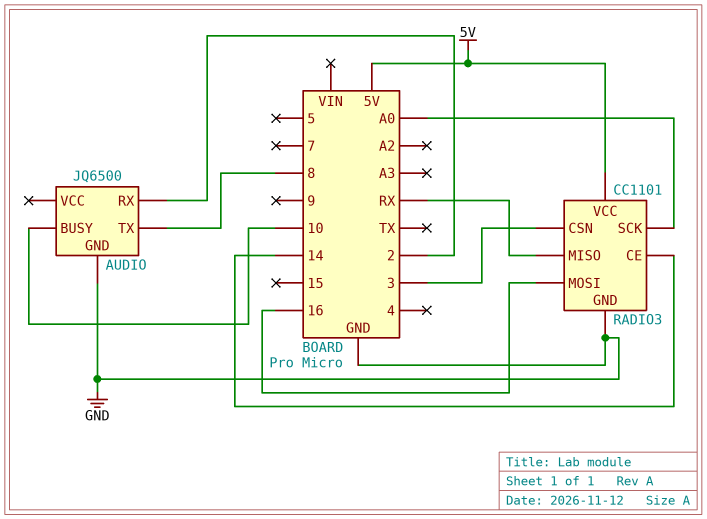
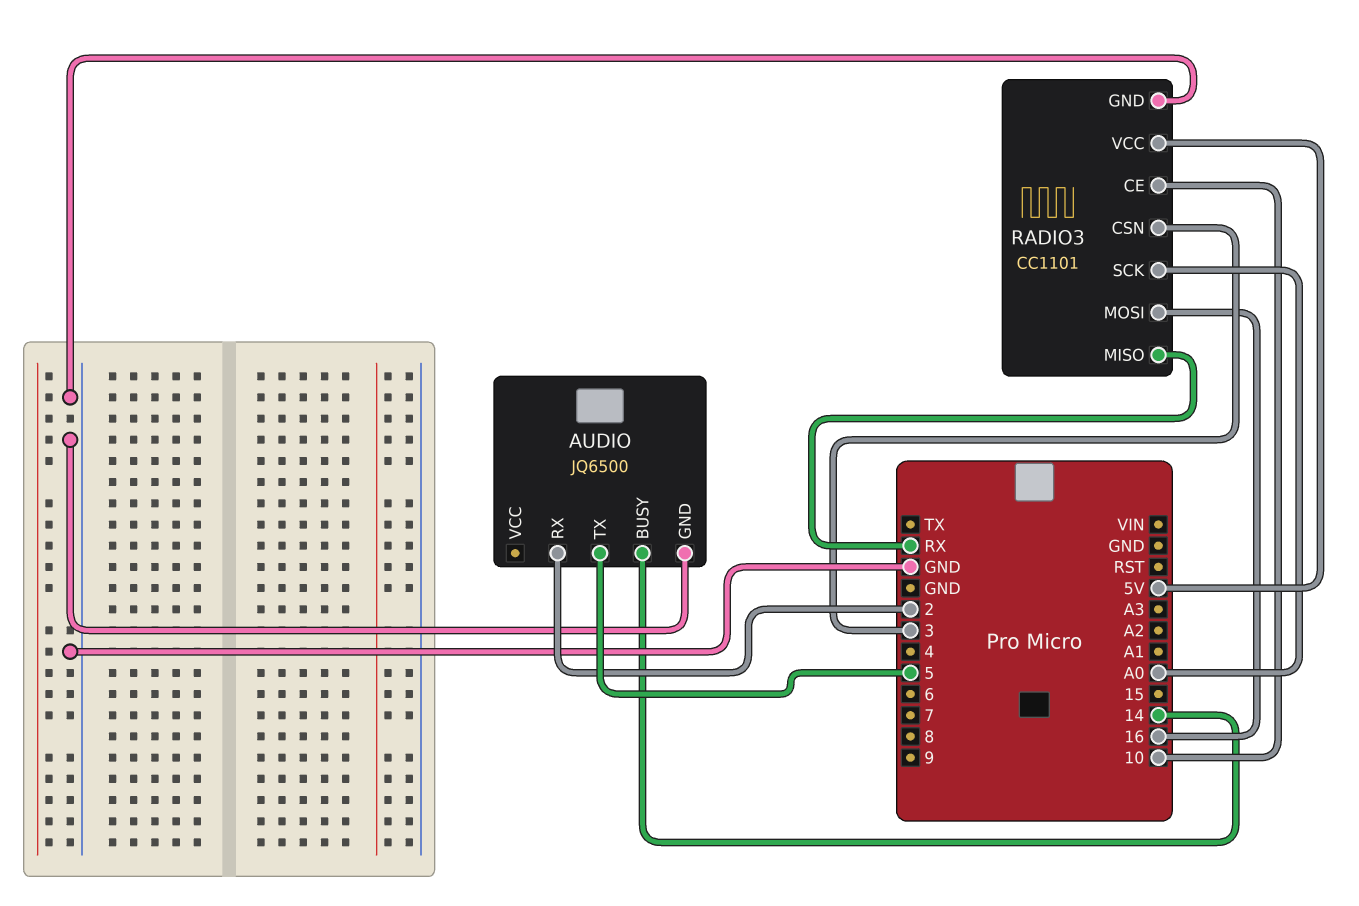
AUDIO pin BUSY: 10 -> 14
AUDIO pin TX: 8 -> 5
RADIO3 pin CE: 14 -> 10

